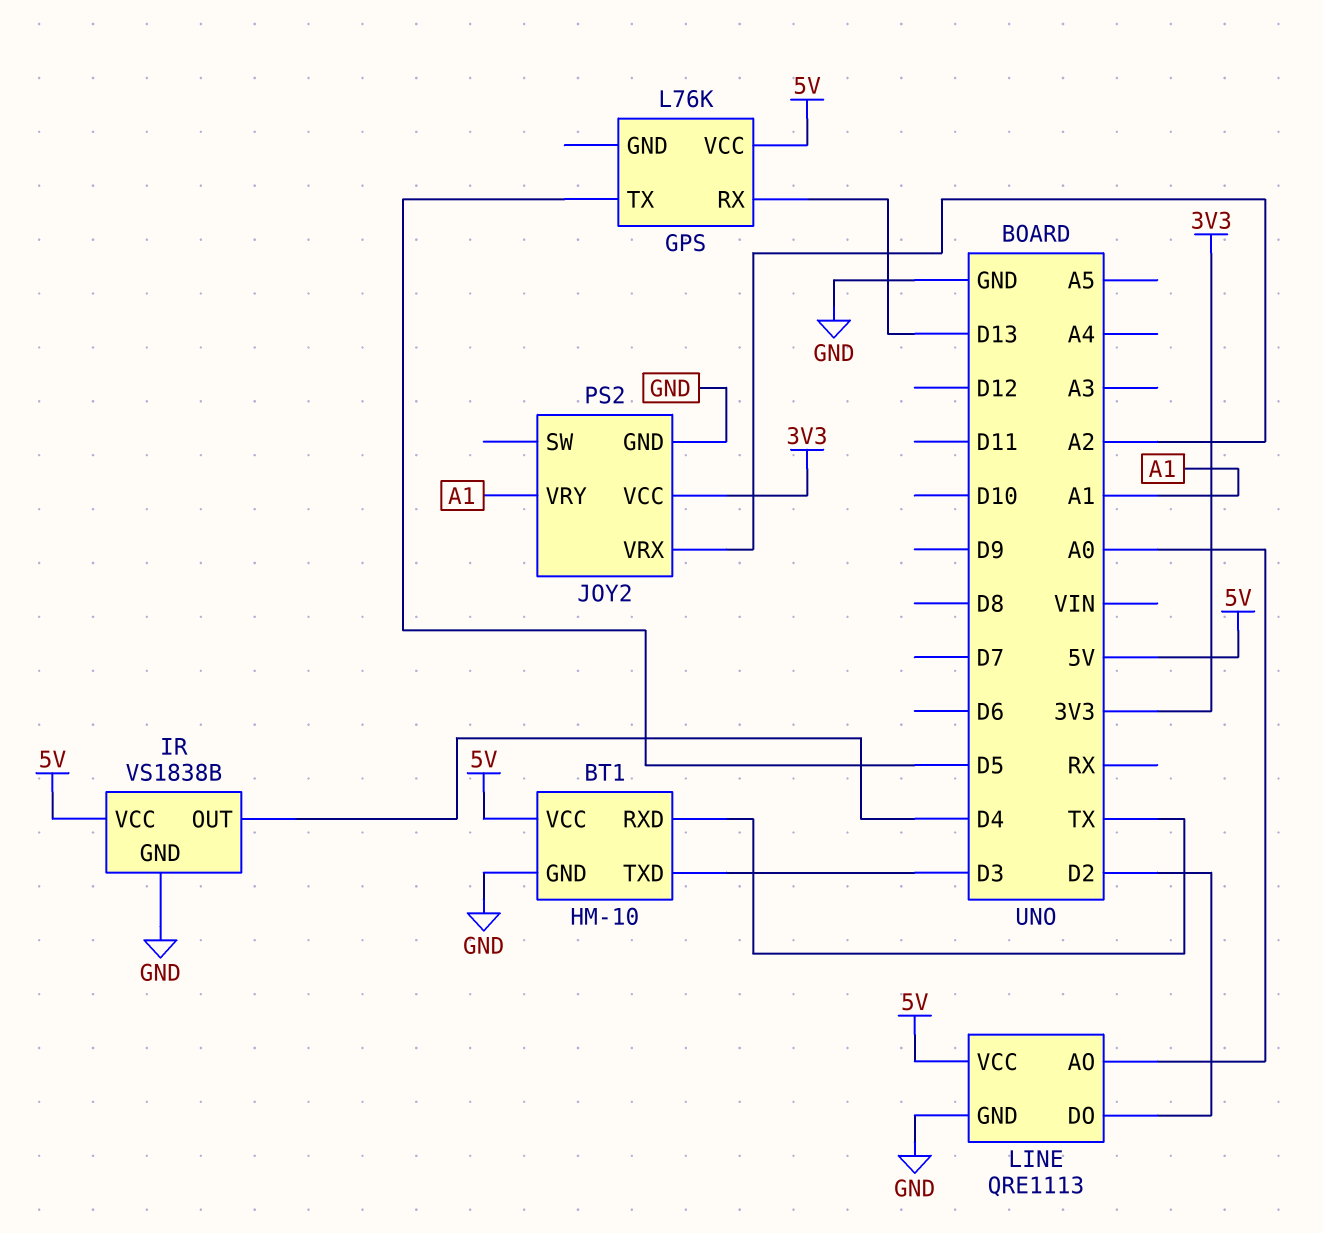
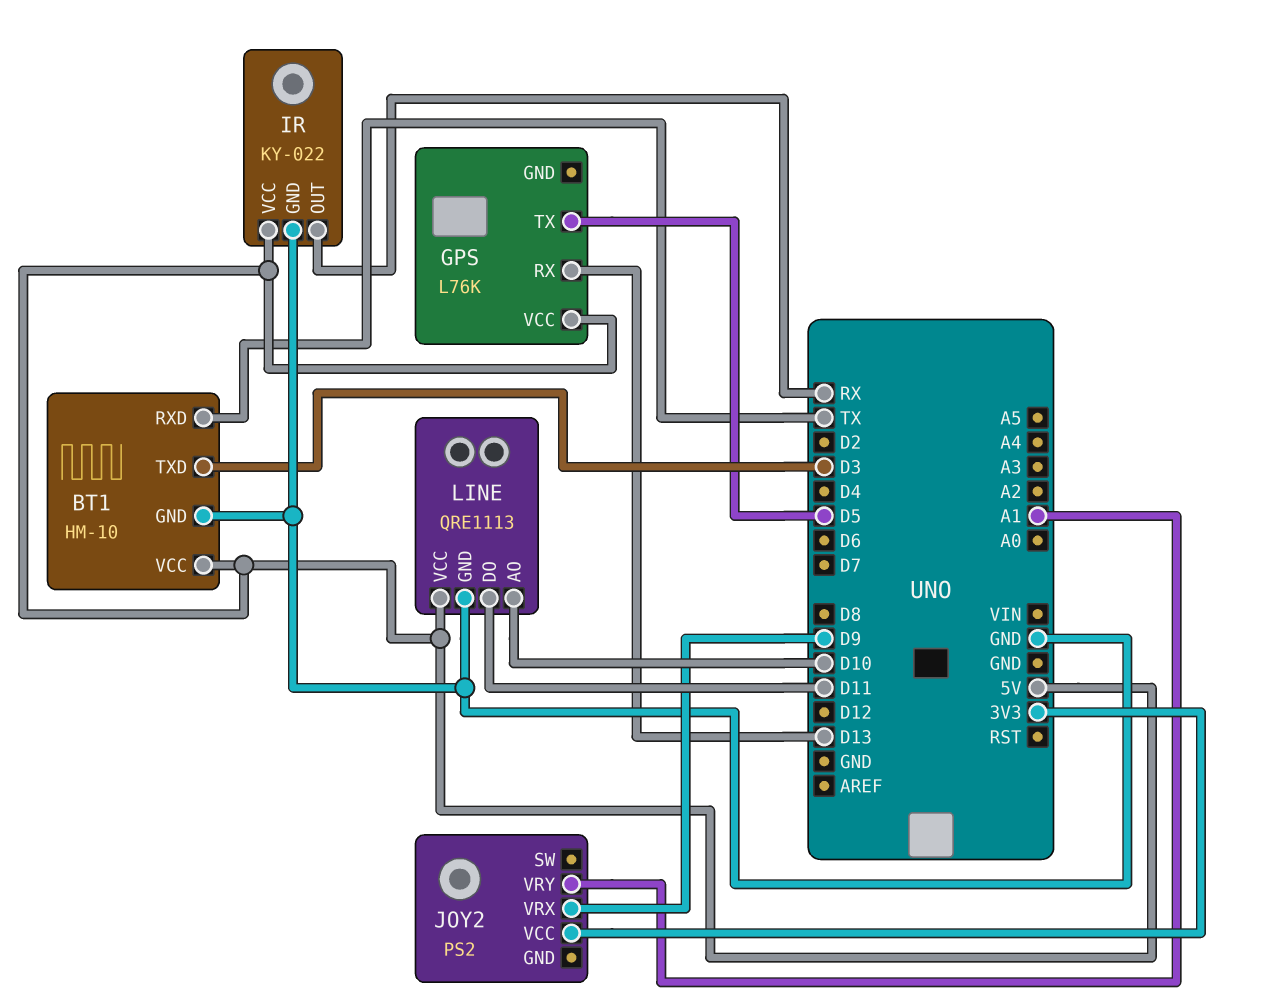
IR: VS1838B -> KY-022
IR pin OUT: D4 -> RX
JOY2 pin GND: GND -> none
JOY2 pin VRX: A2 -> D9
LINE pin AO: A0 -> D10
LINE pin DO: D2 -> D11

